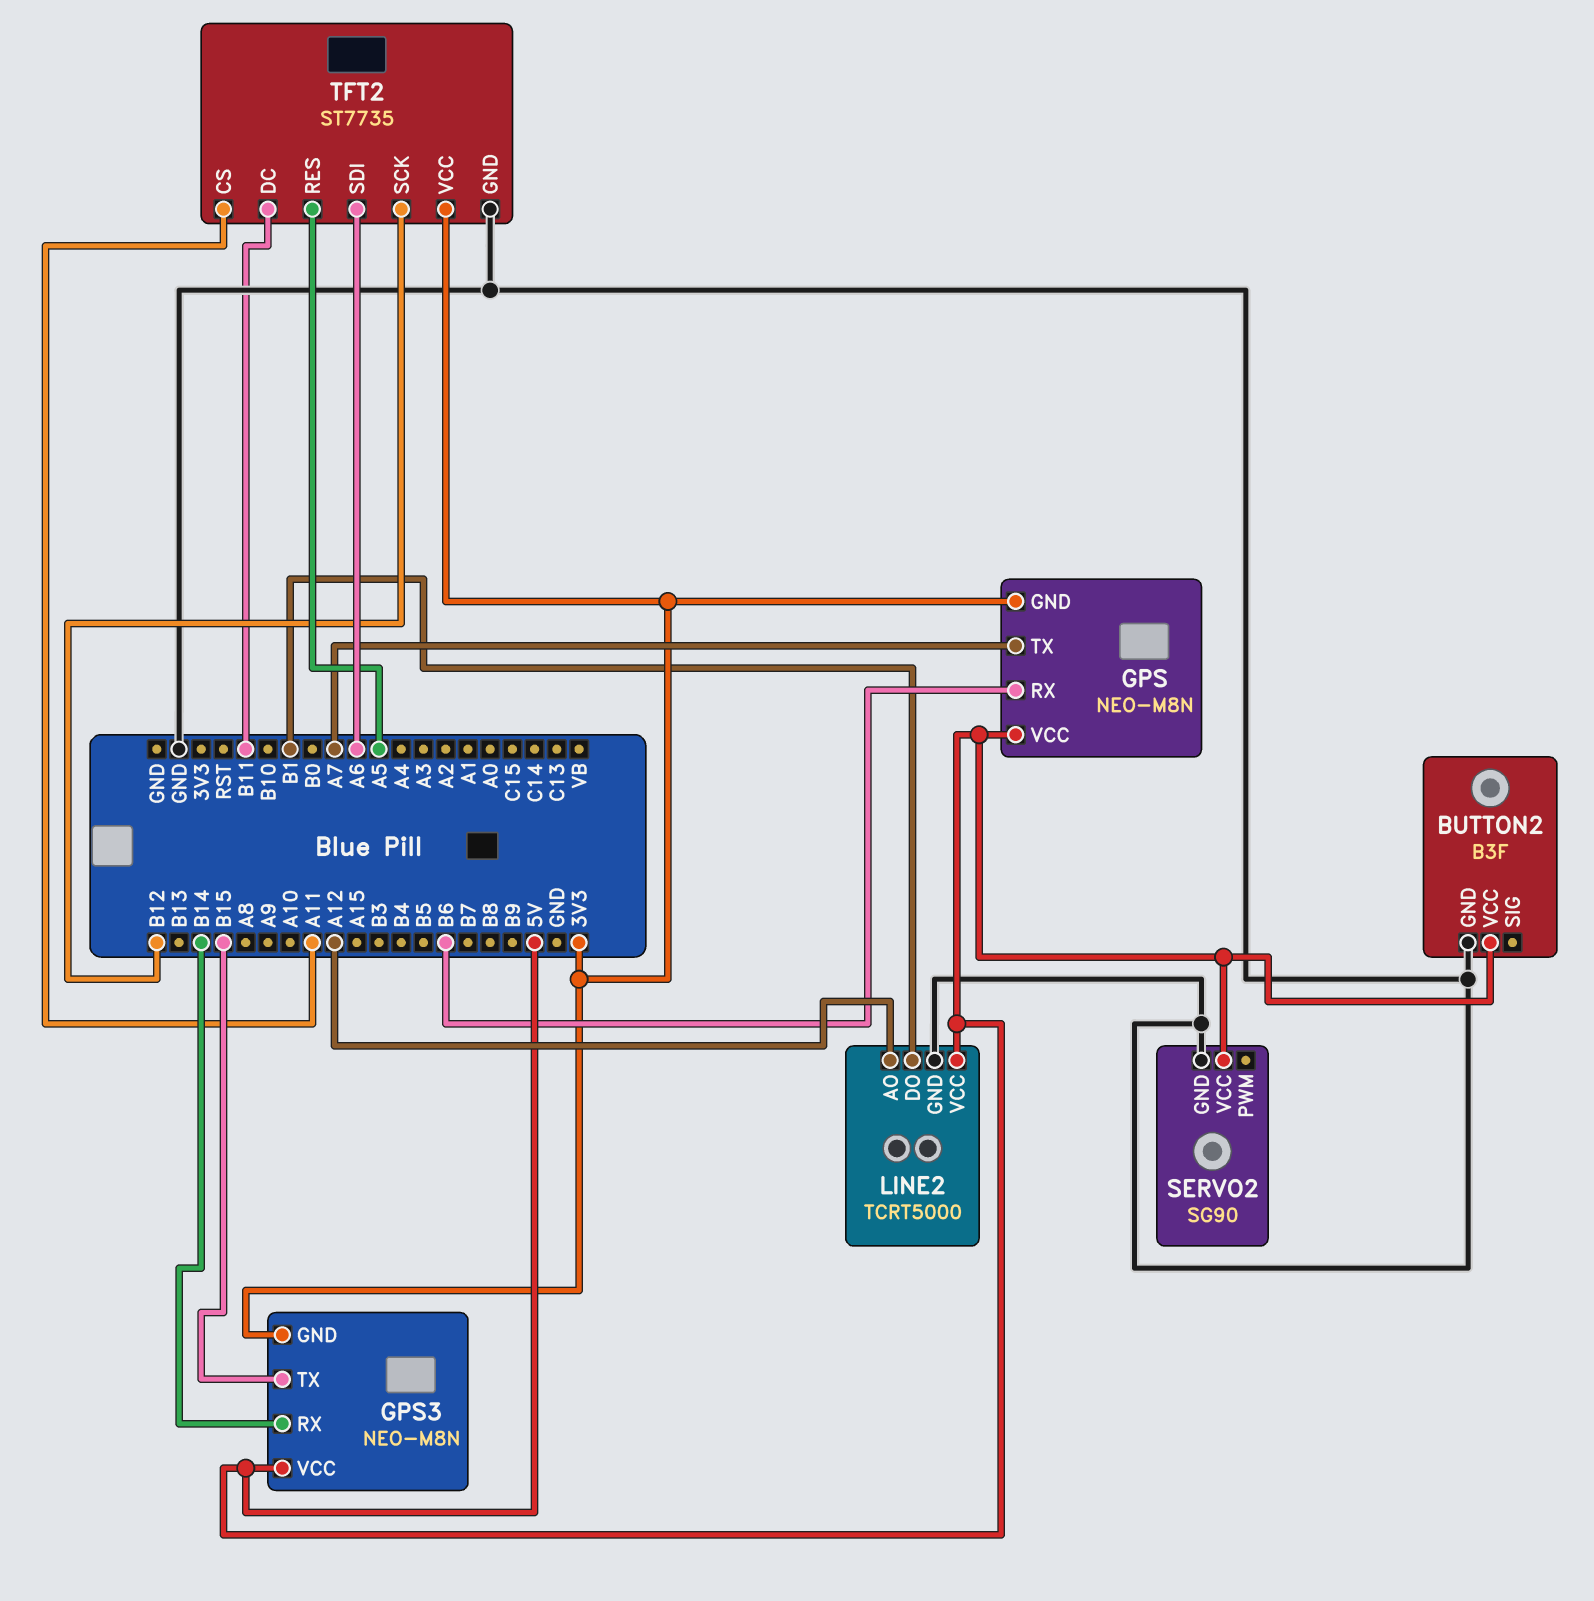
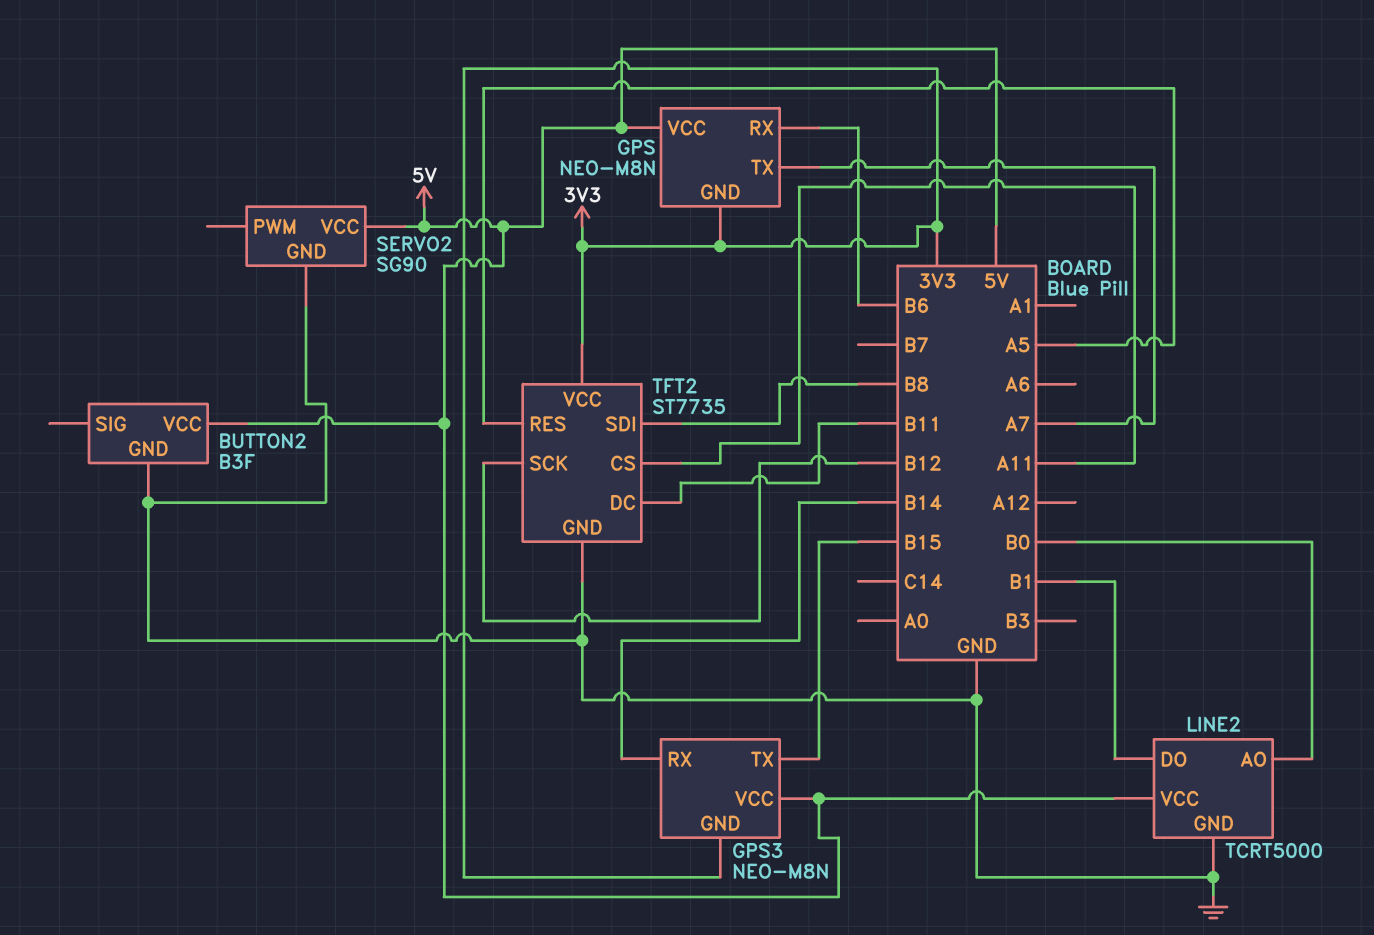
LINE2 pin AO: A12 -> B0
TFT2 pin SDI: A6 -> B8

